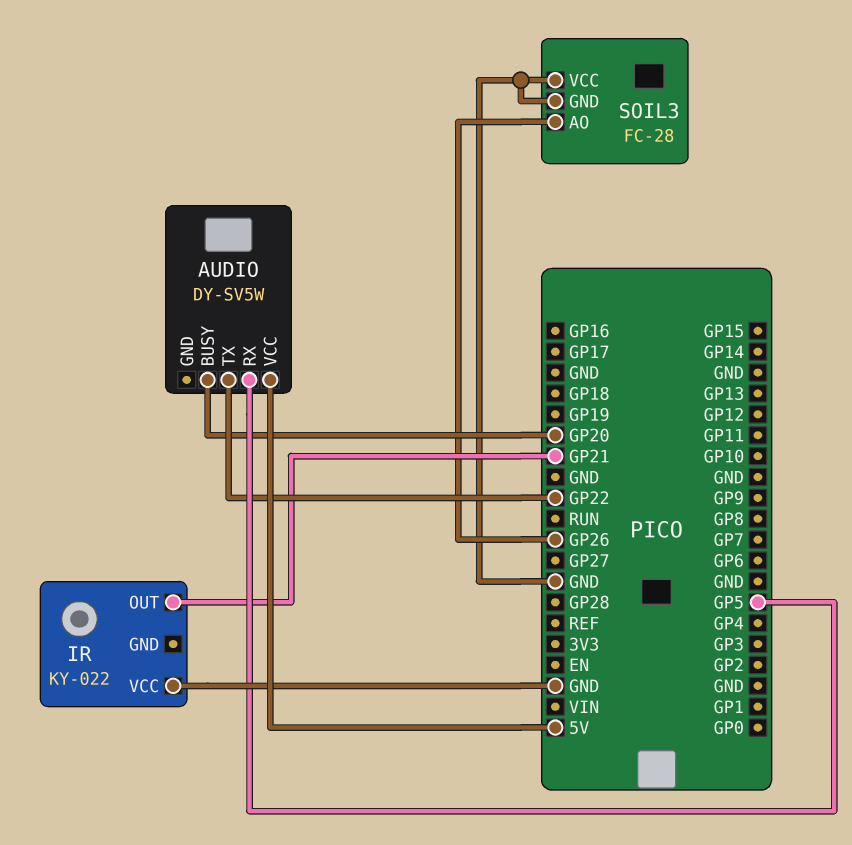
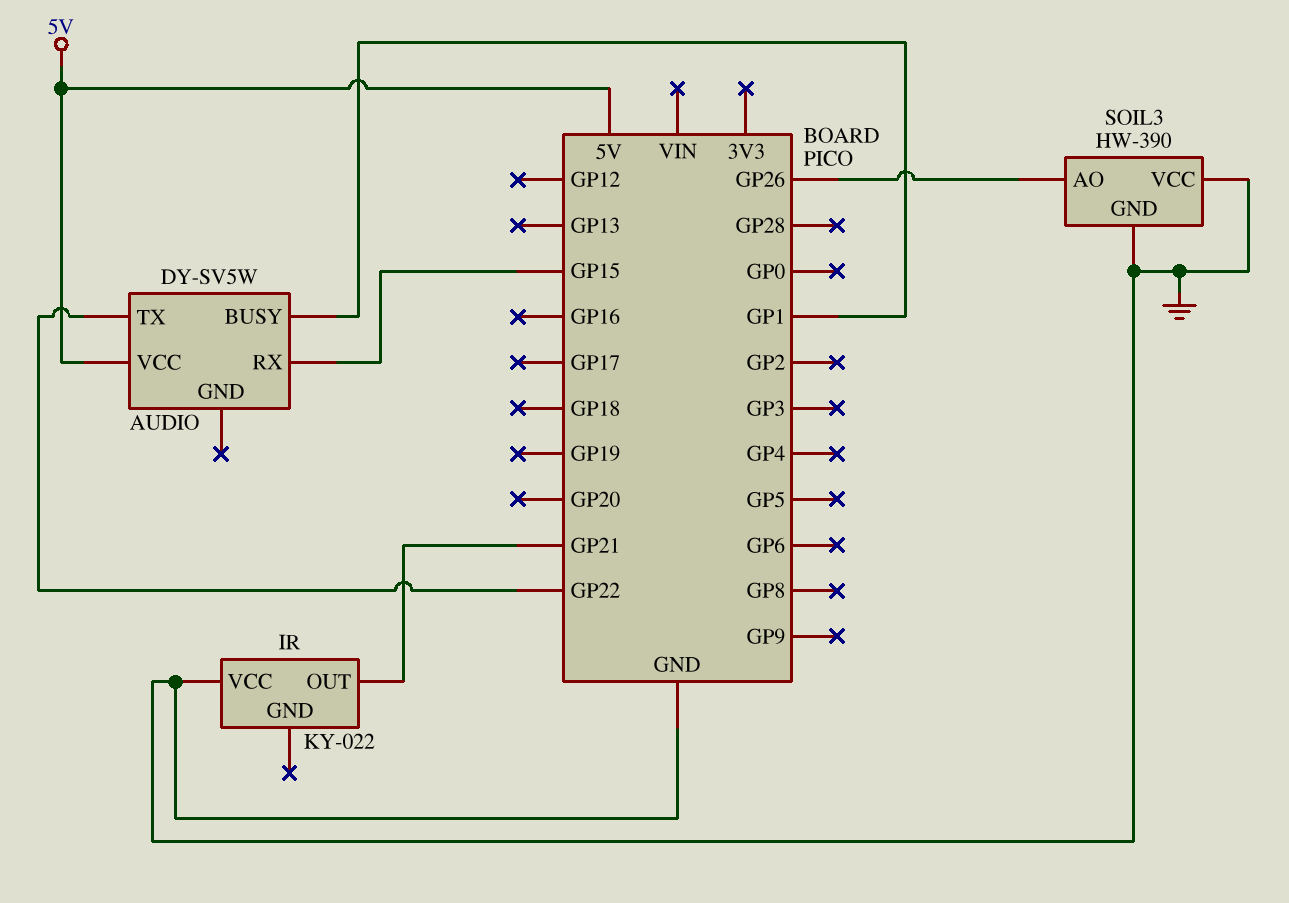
AUDIO pin BUSY: GP20 -> GP1
AUDIO pin RX: GP5 -> GP15
SOIL3: FC-28 -> HW-390

